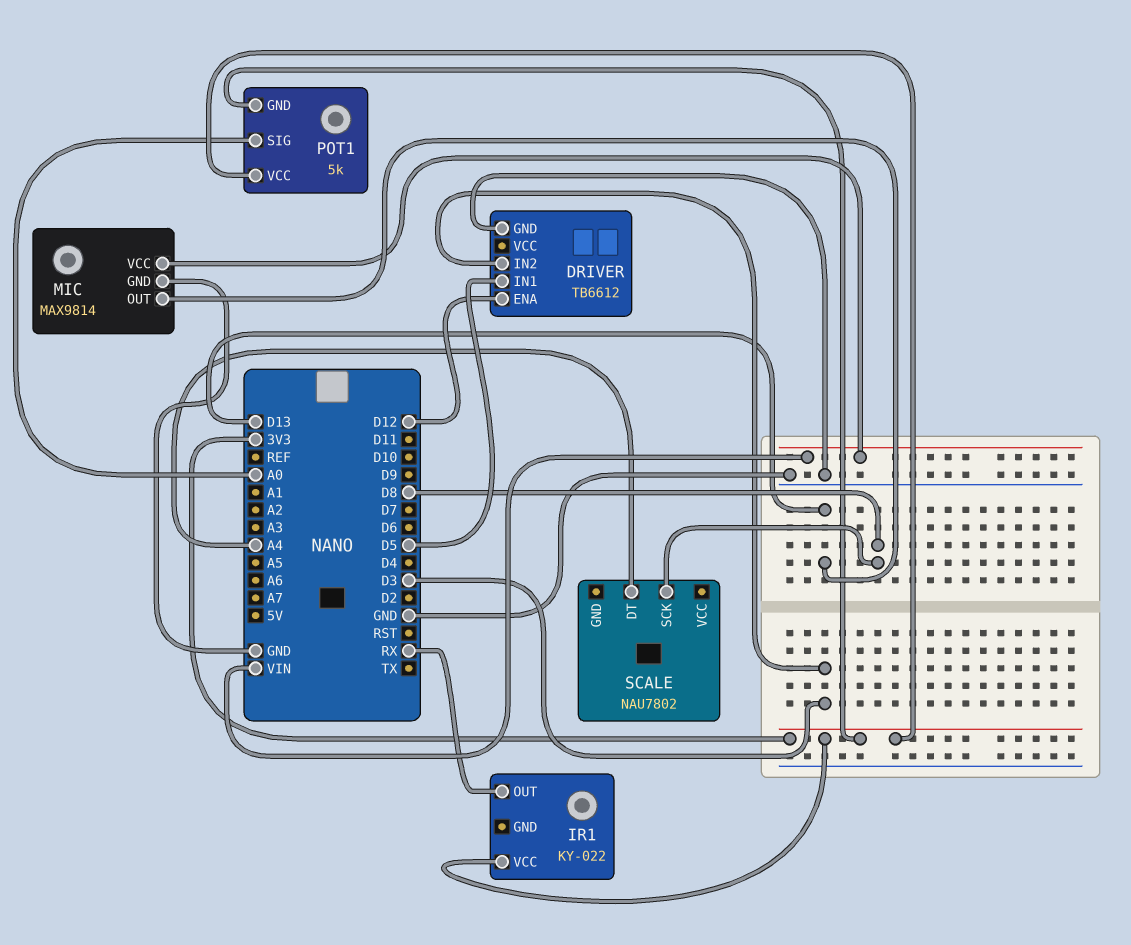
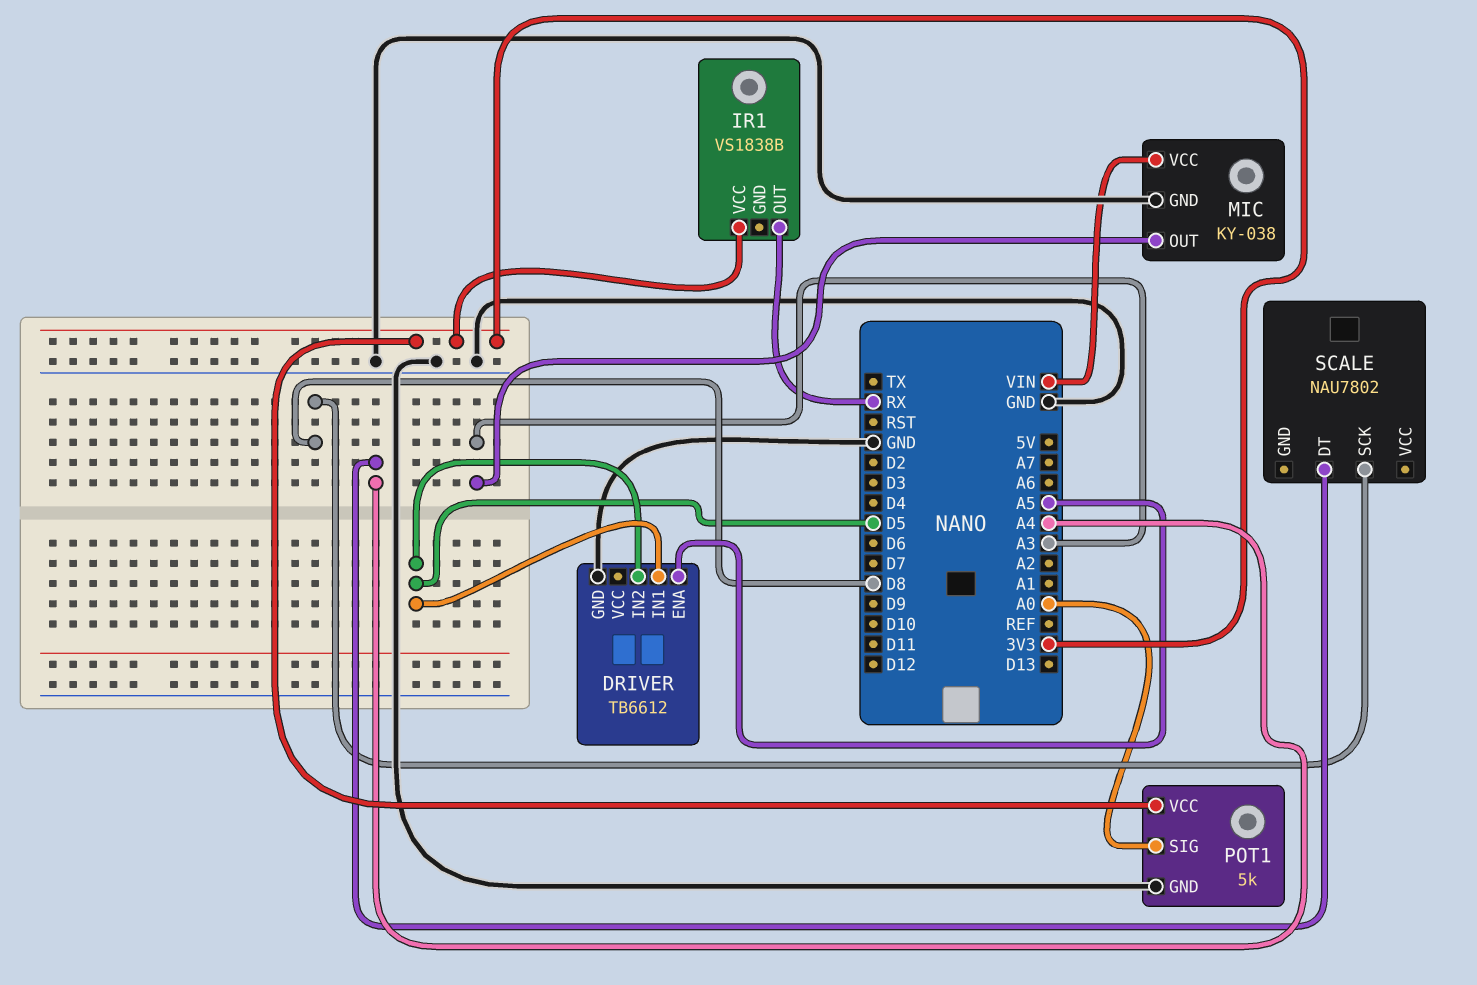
DRIVER pin ENA: D12 -> A5
DRIVER pin IN2: D3 -> D5
IR1: KY-022 -> VS1838B
MIC: MAX9814 -> KY-038
MIC pin OUT: D13 -> A3
POT1 pin GND: 3V3 -> GND

